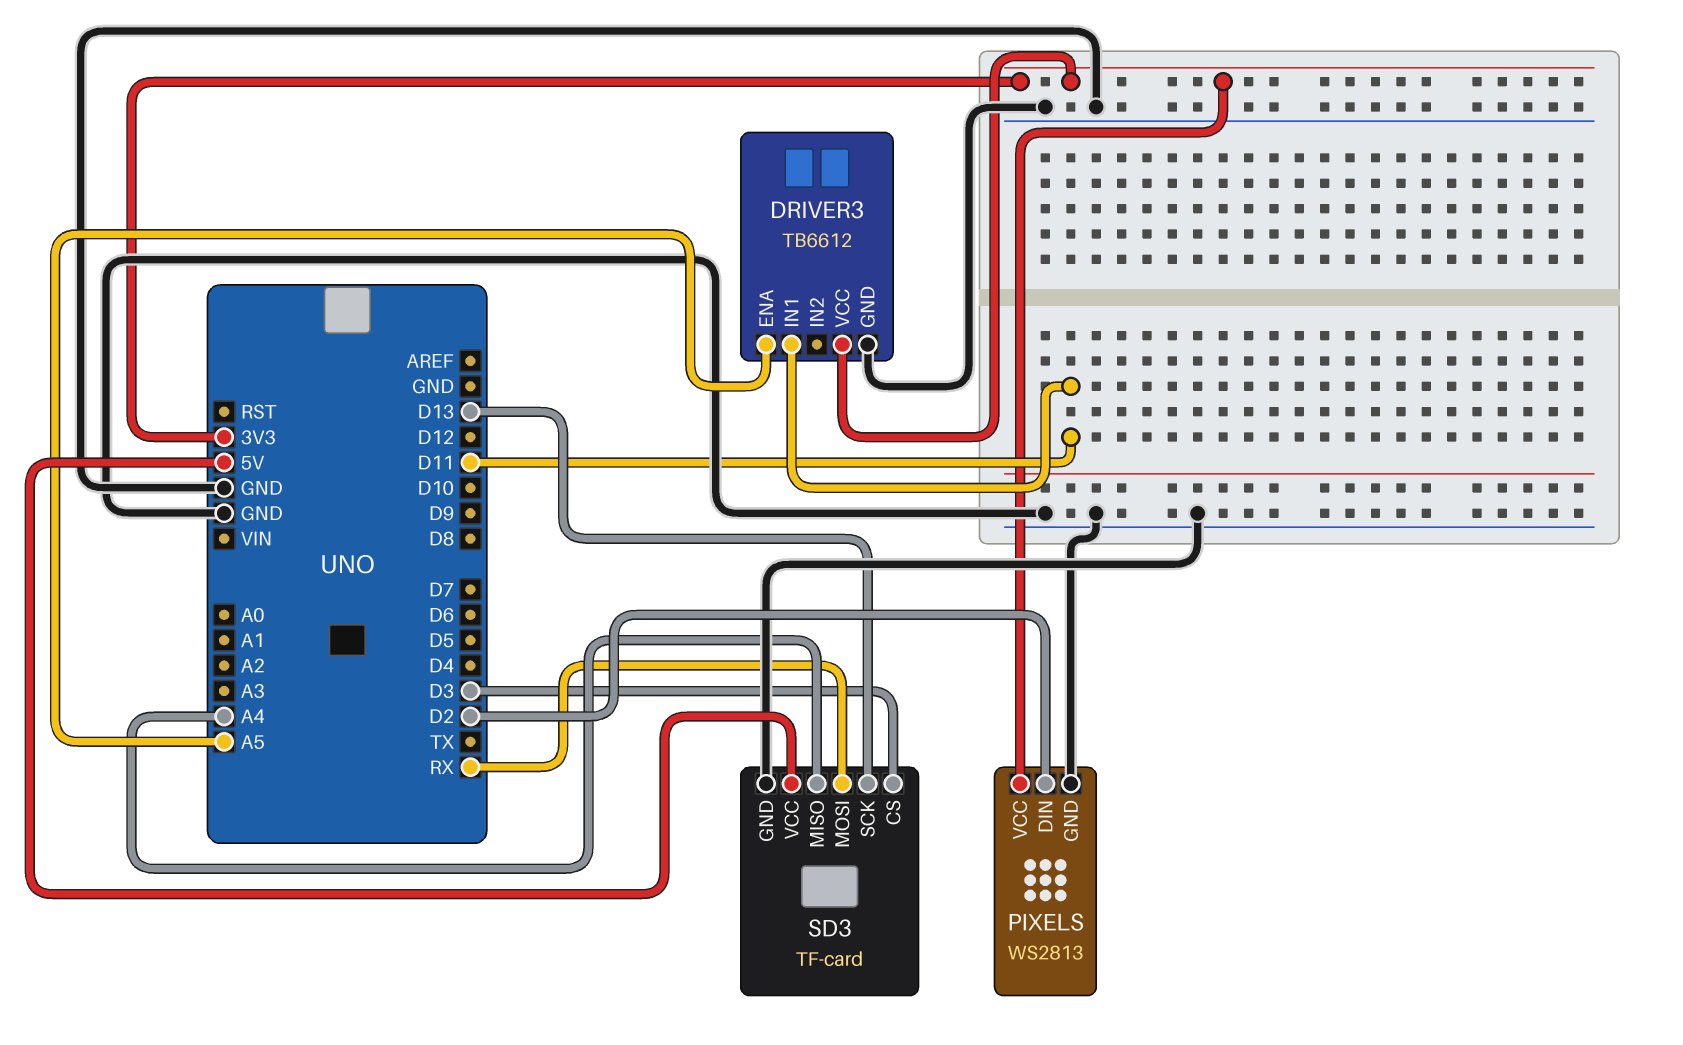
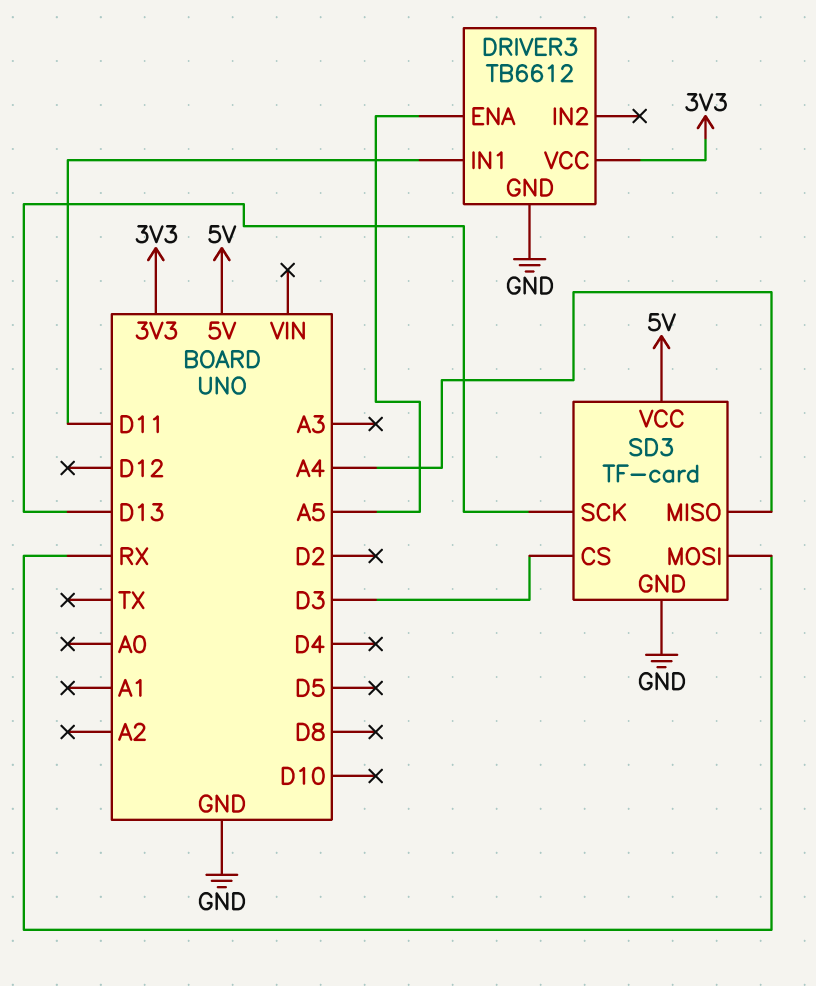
PIXELS: WS2813 -> none
PIXELS pin DIN: D2 -> none
PIXELS pin GND: GND -> none
PIXELS pin VCC: 3V3 -> none

